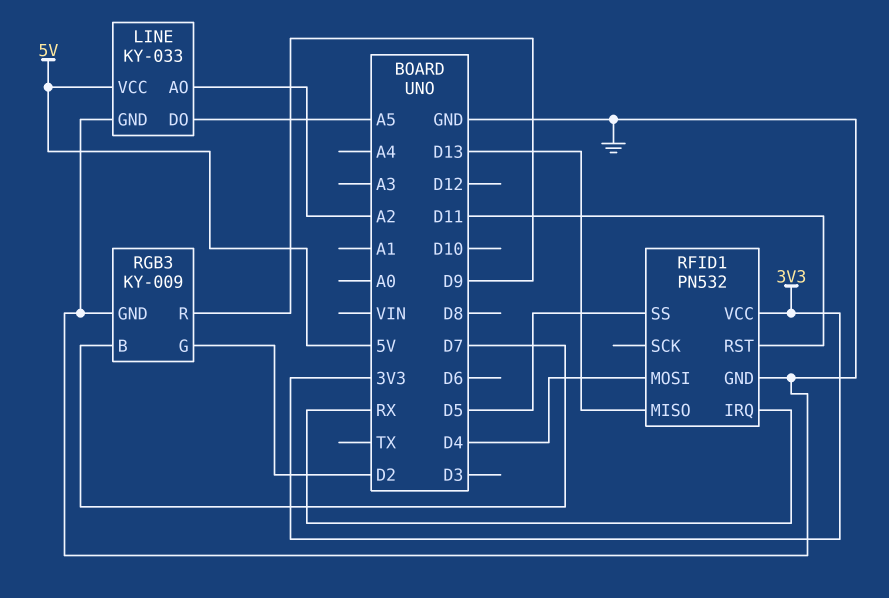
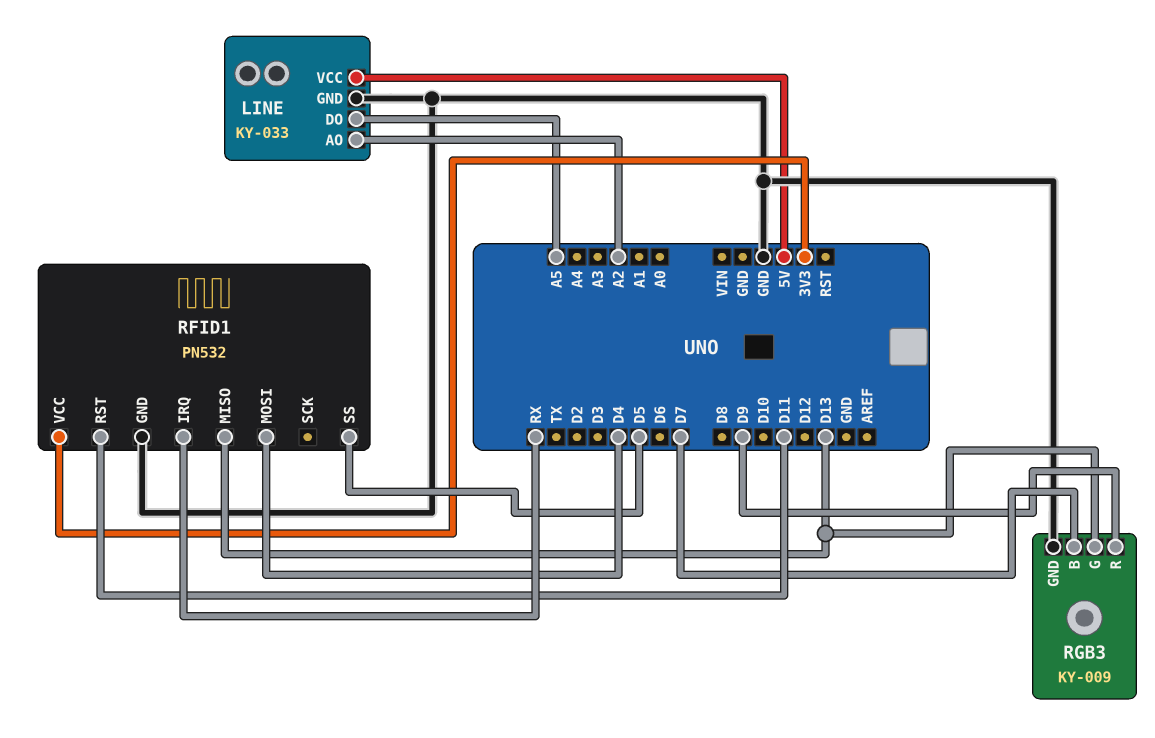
RGB3 pin G: D2 -> D13

